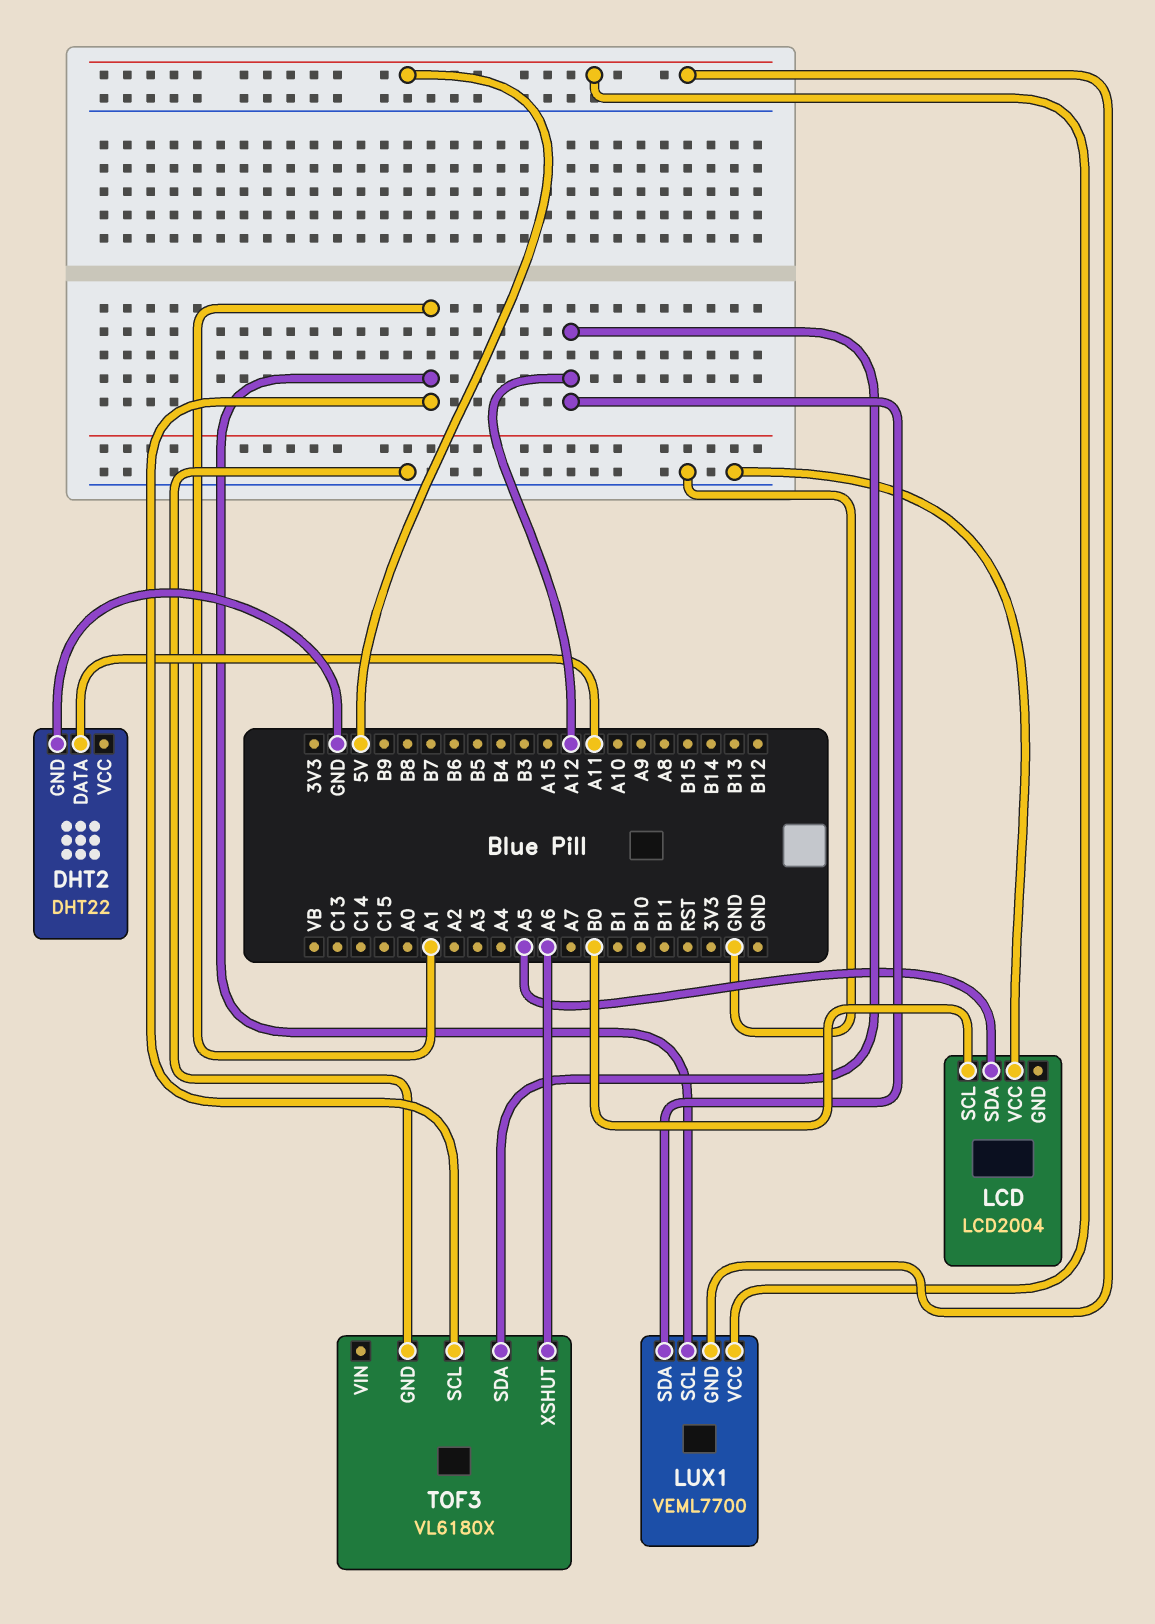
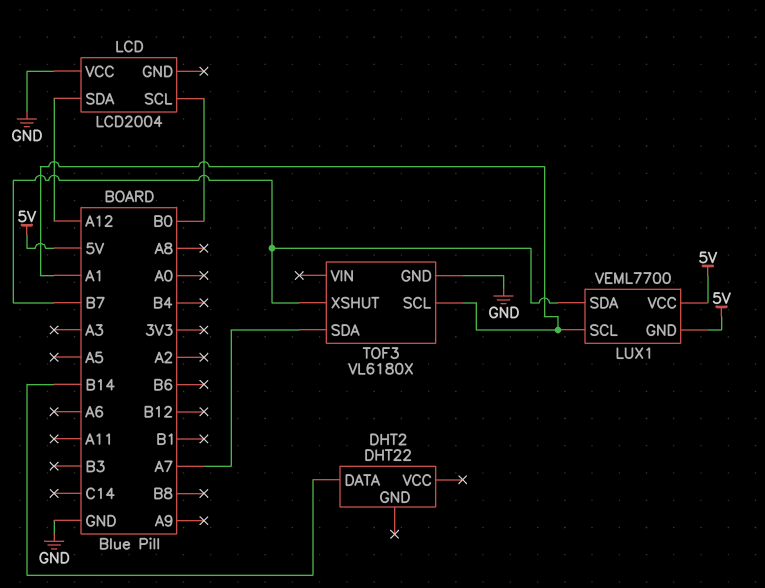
DHT2 pin DATA: A11 -> B14
DHT2 pin GND: GND -> none
LCD pin SDA: A5 -> A12
LUX1 pin SDA: A12 -> B7
TOF3 pin SDA: A12 -> A7
TOF3 pin XSHUT: A6 -> B7

